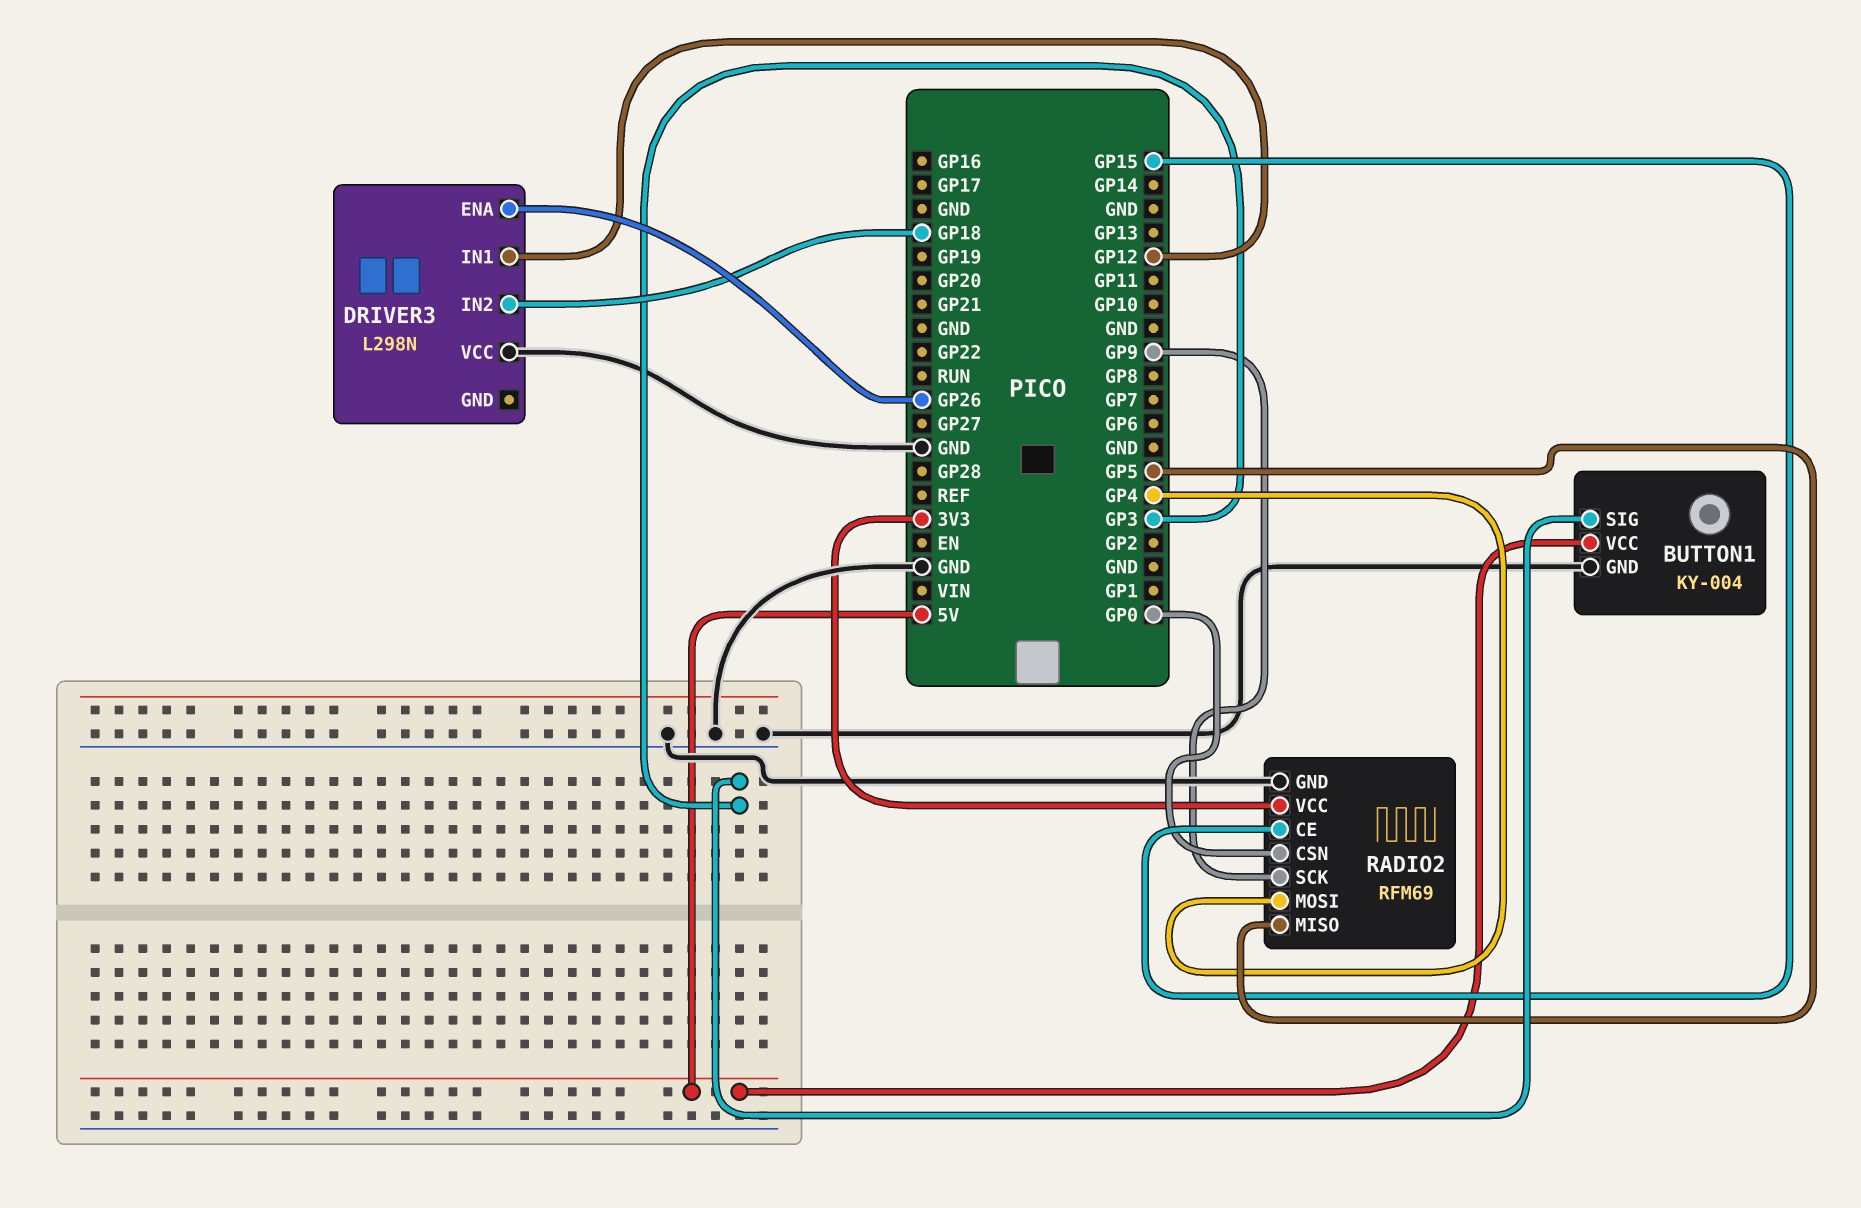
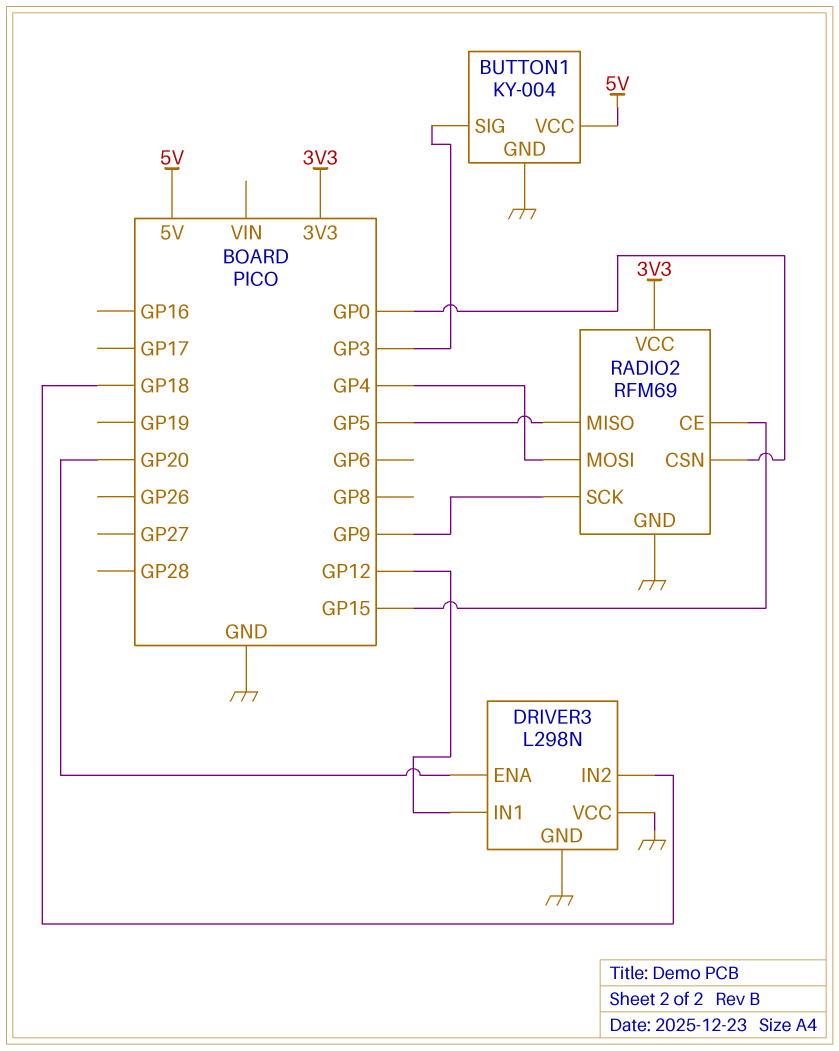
DRIVER3 pin ENA: GP26 -> GP20
DRIVER3 pin GND: none -> GND

